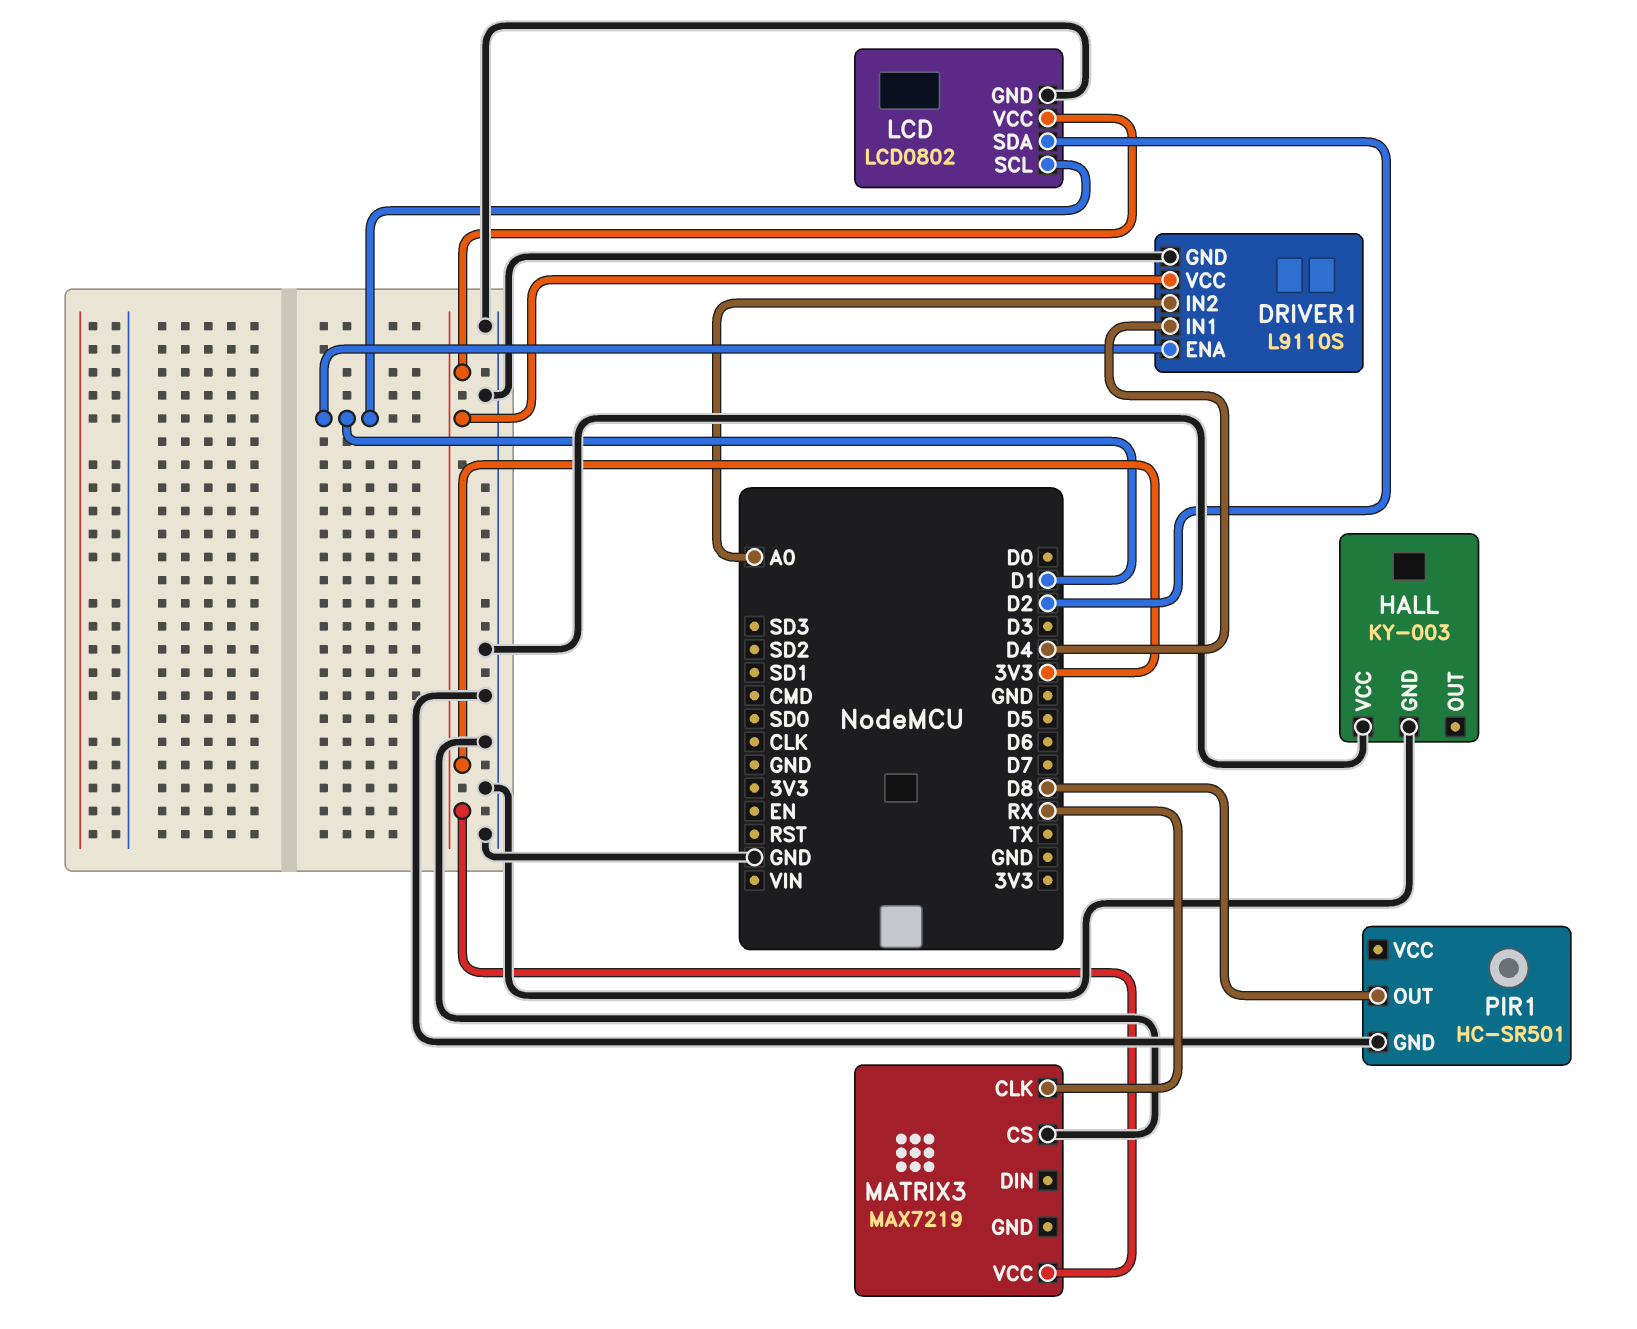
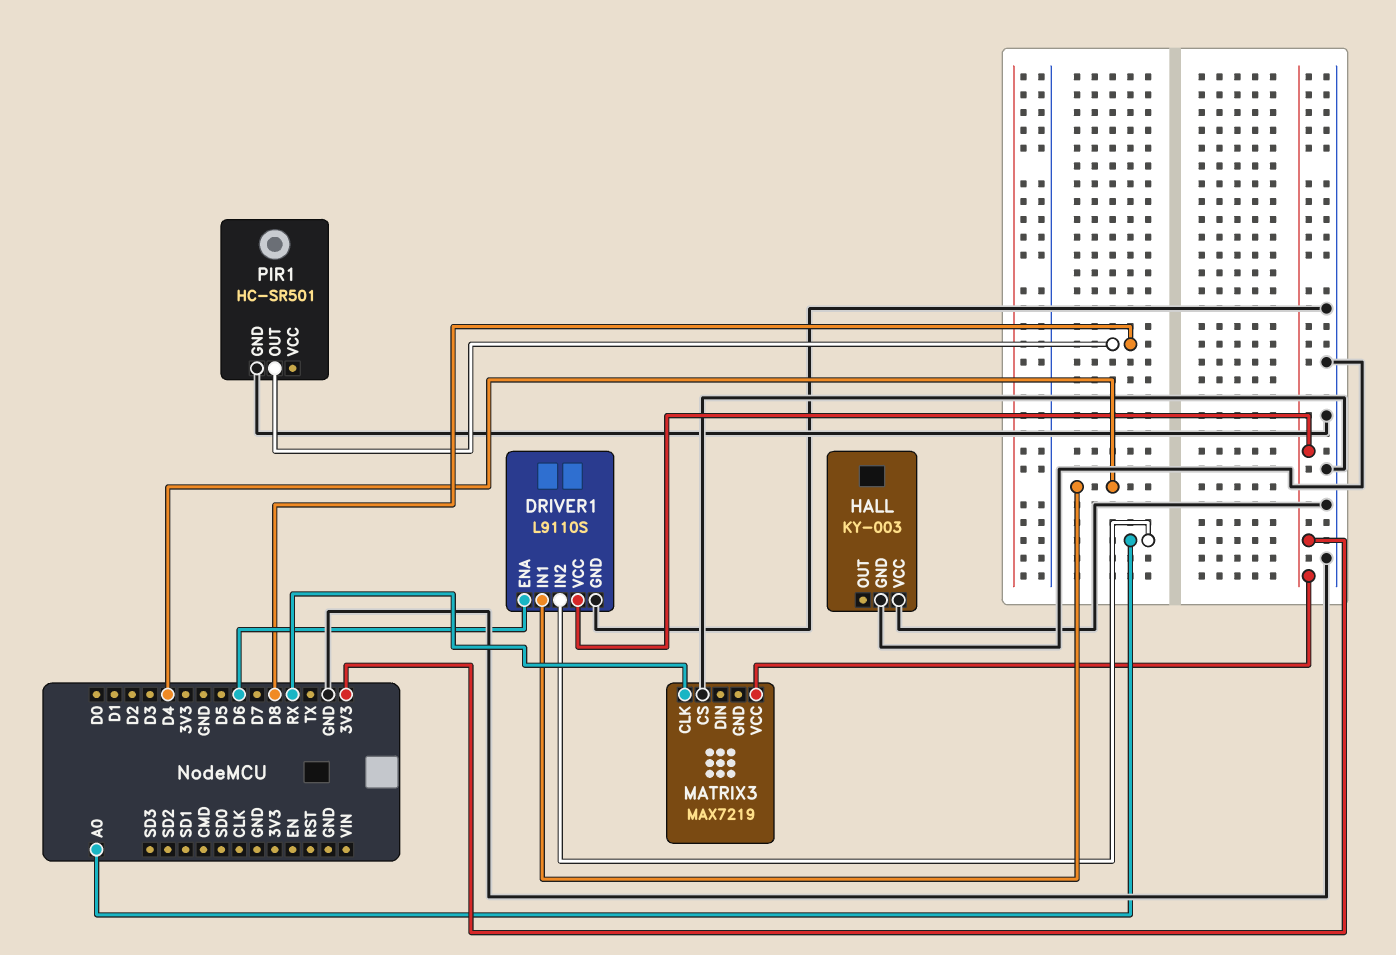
DRIVER1 pin ENA: D1 -> D6
LCD: LCD0802 -> none
LCD pin GND: GND -> none
LCD pin SCL: D1 -> none
LCD pin SDA: D2 -> none
LCD pin VCC: 3V3 -> none

